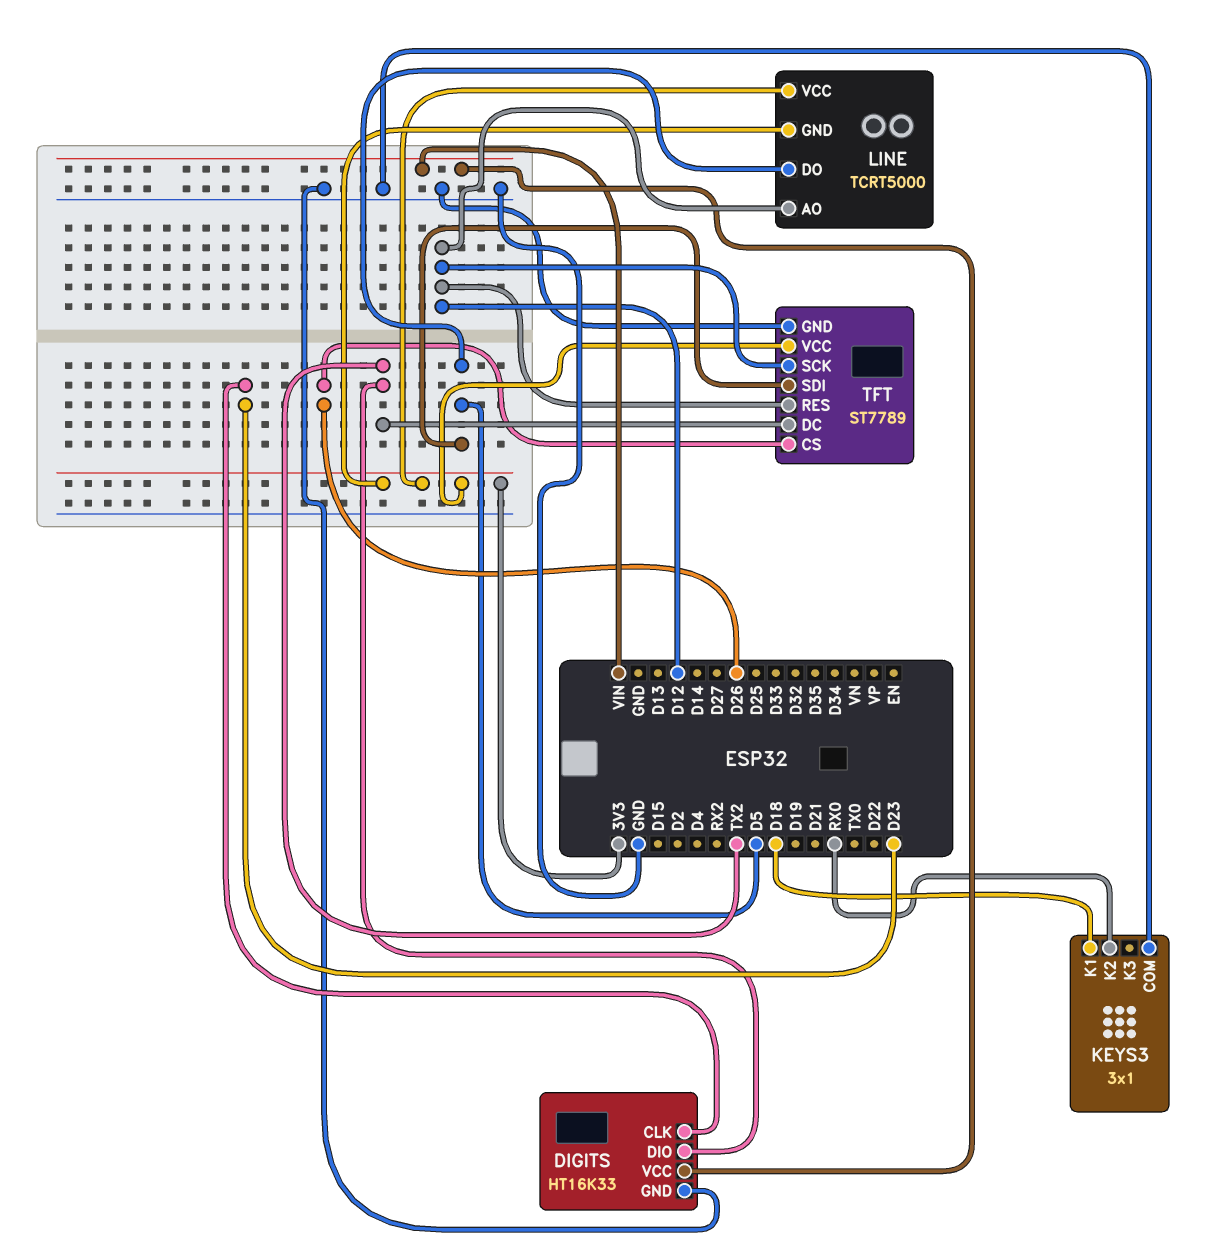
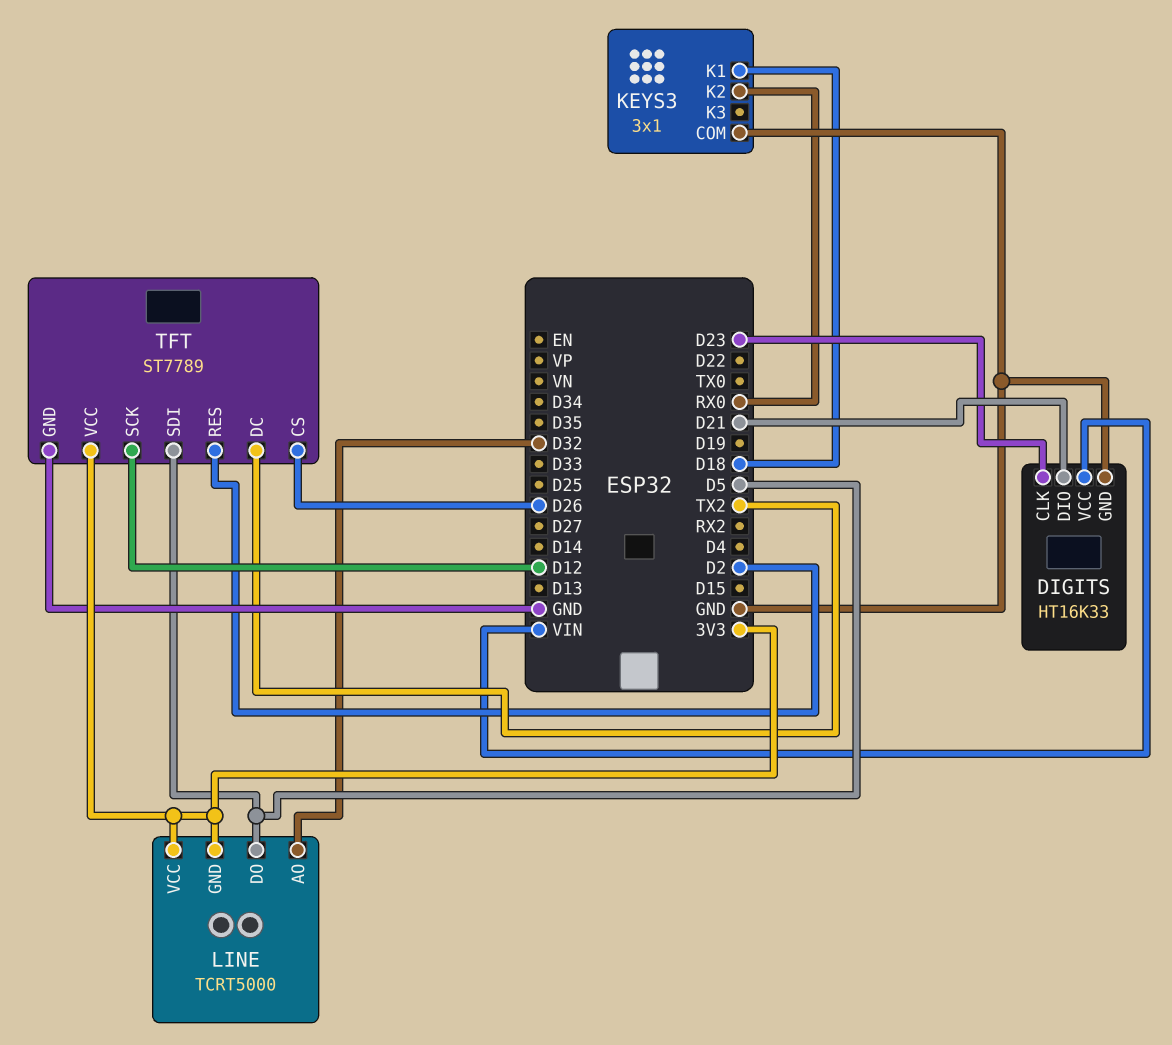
DIGITS pin DIO: TX2 -> D21
LINE pin AO: D12 -> D32
TFT pin RES: D12 -> D2

